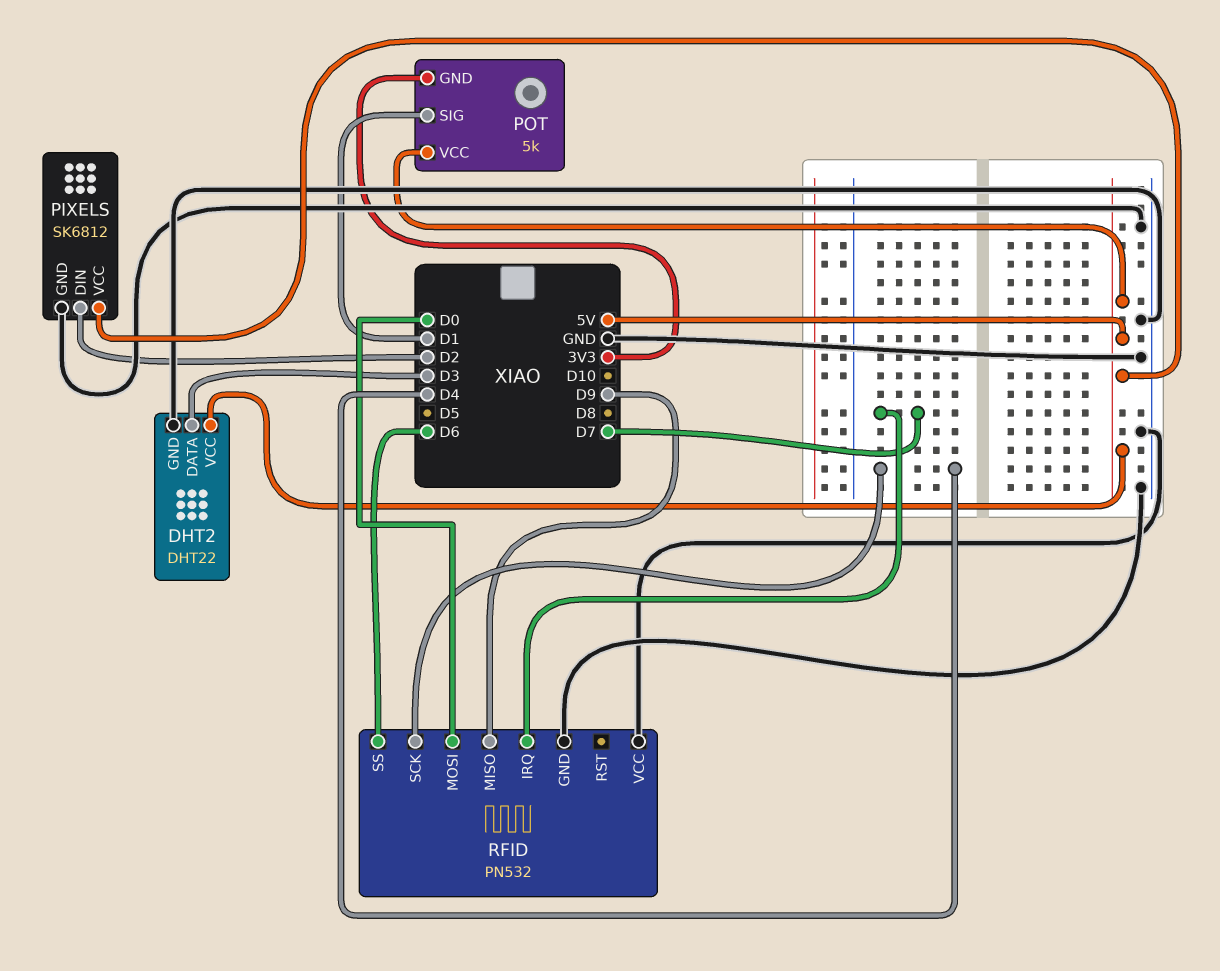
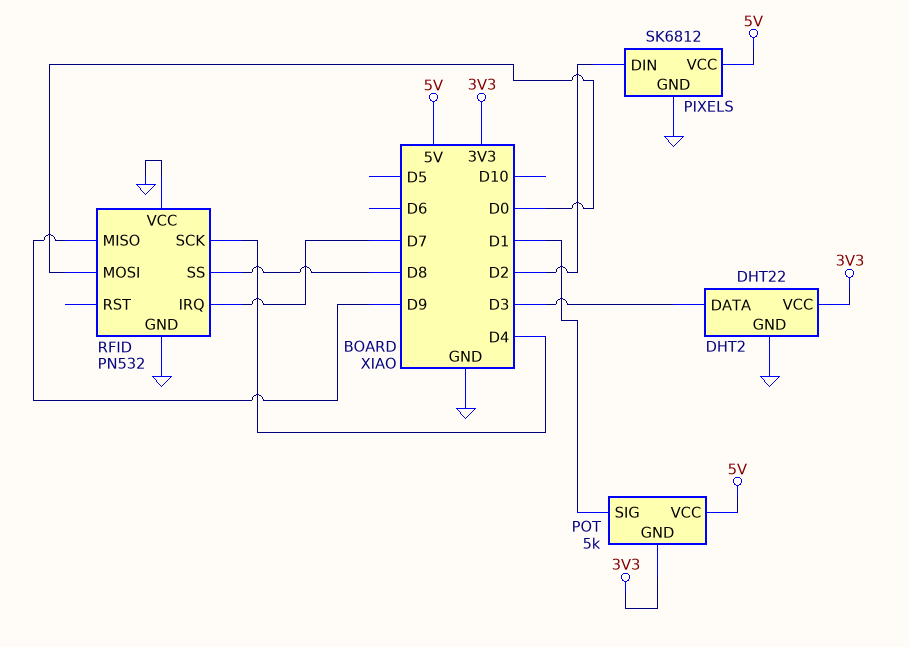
DHT2 pin VCC: 5V -> 3V3
RFID pin SS: D6 -> D8

